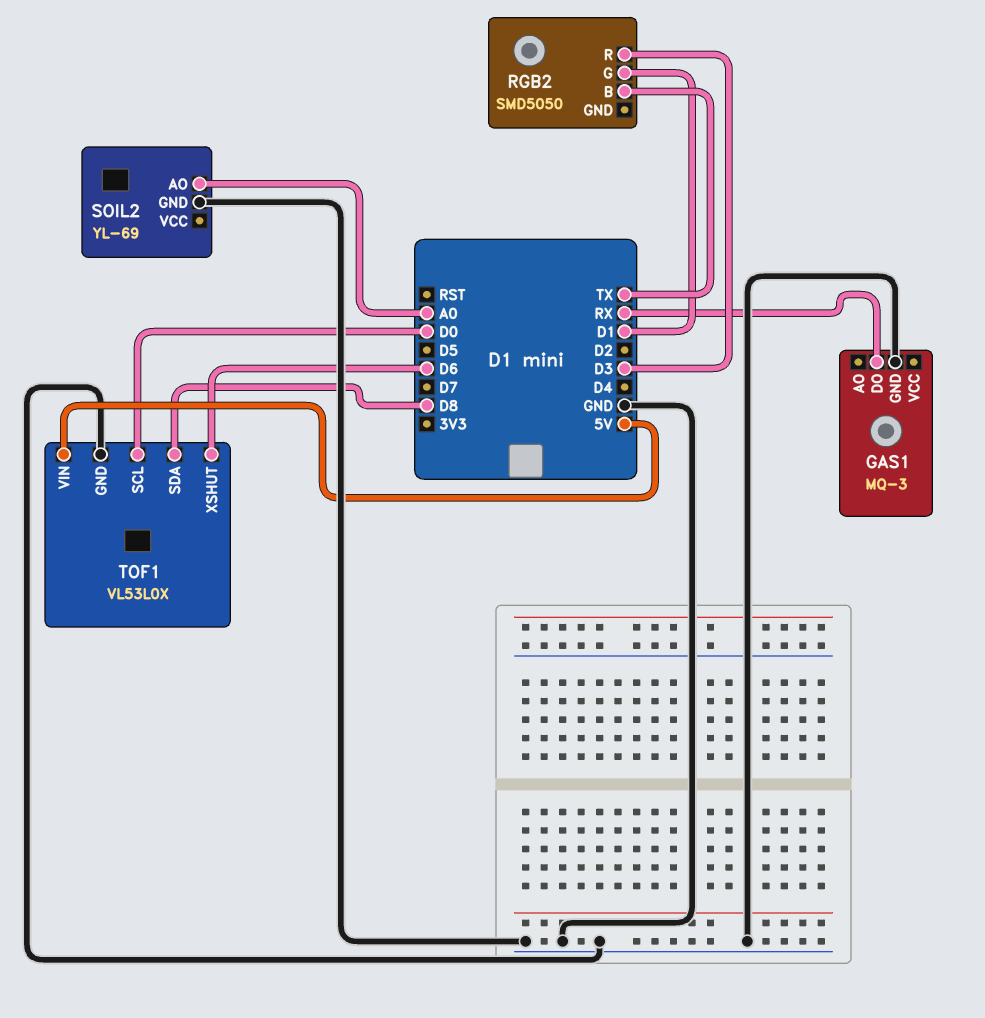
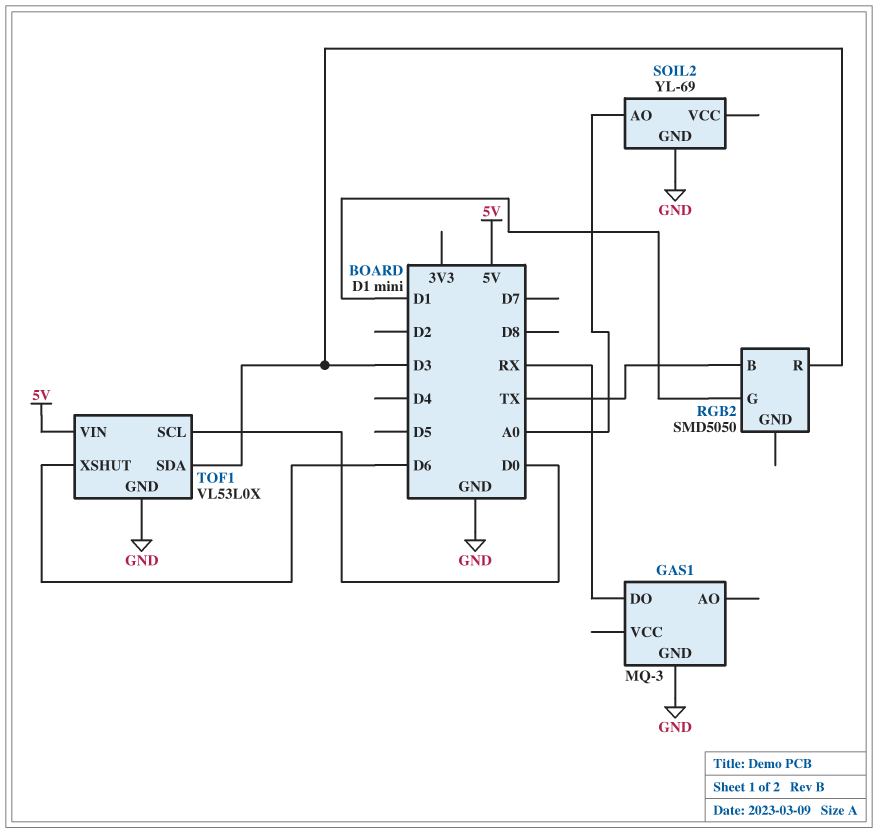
TOF1 pin SDA: D8 -> D3

